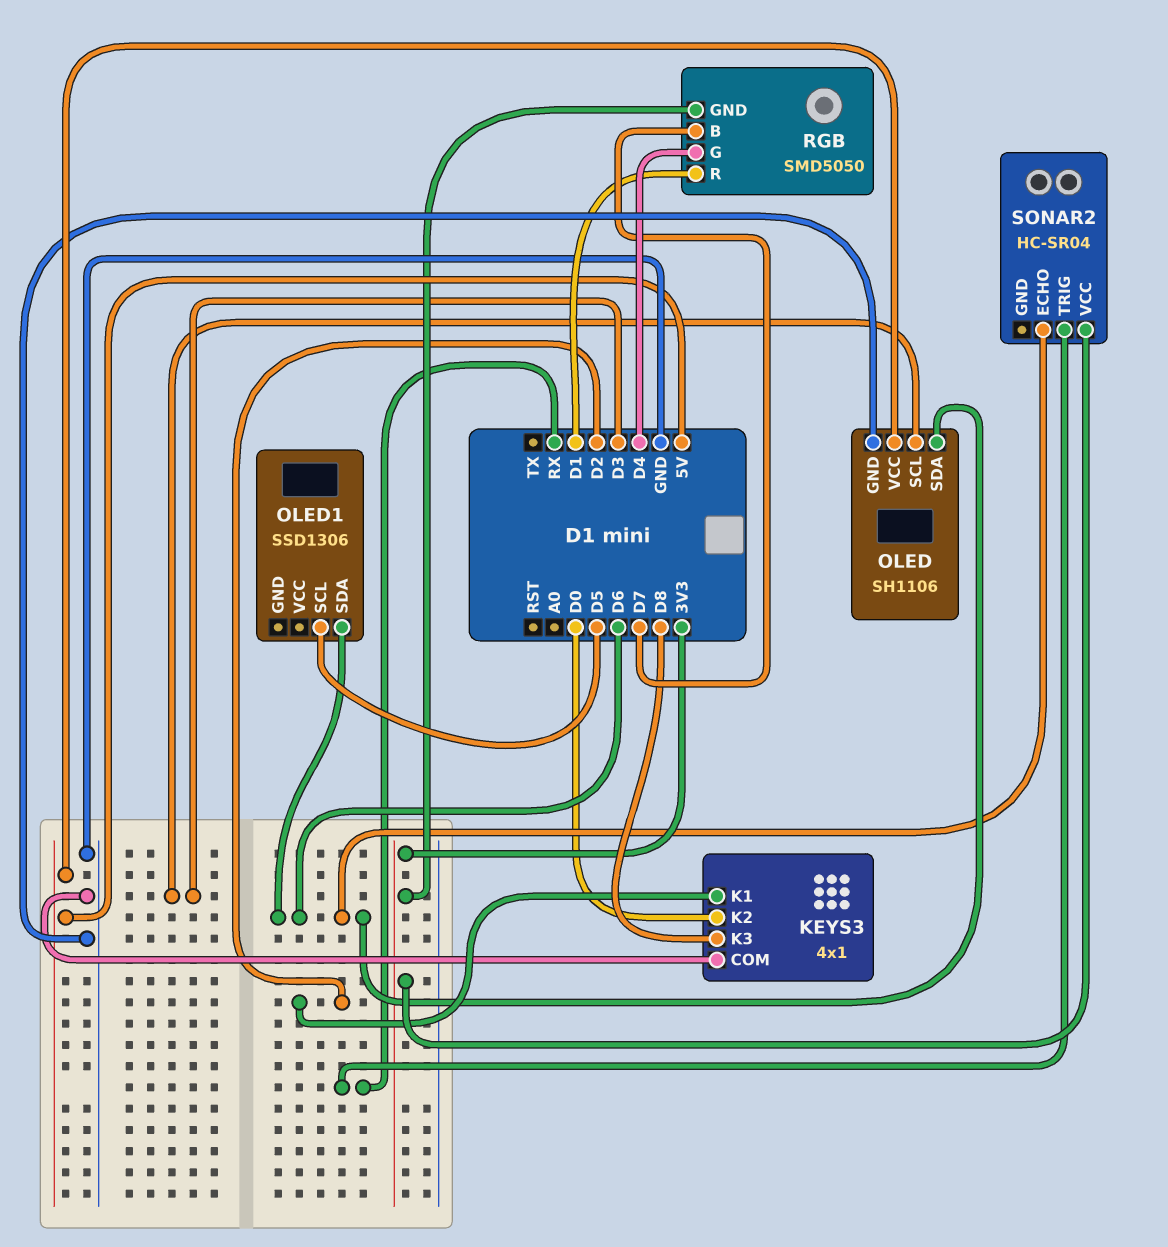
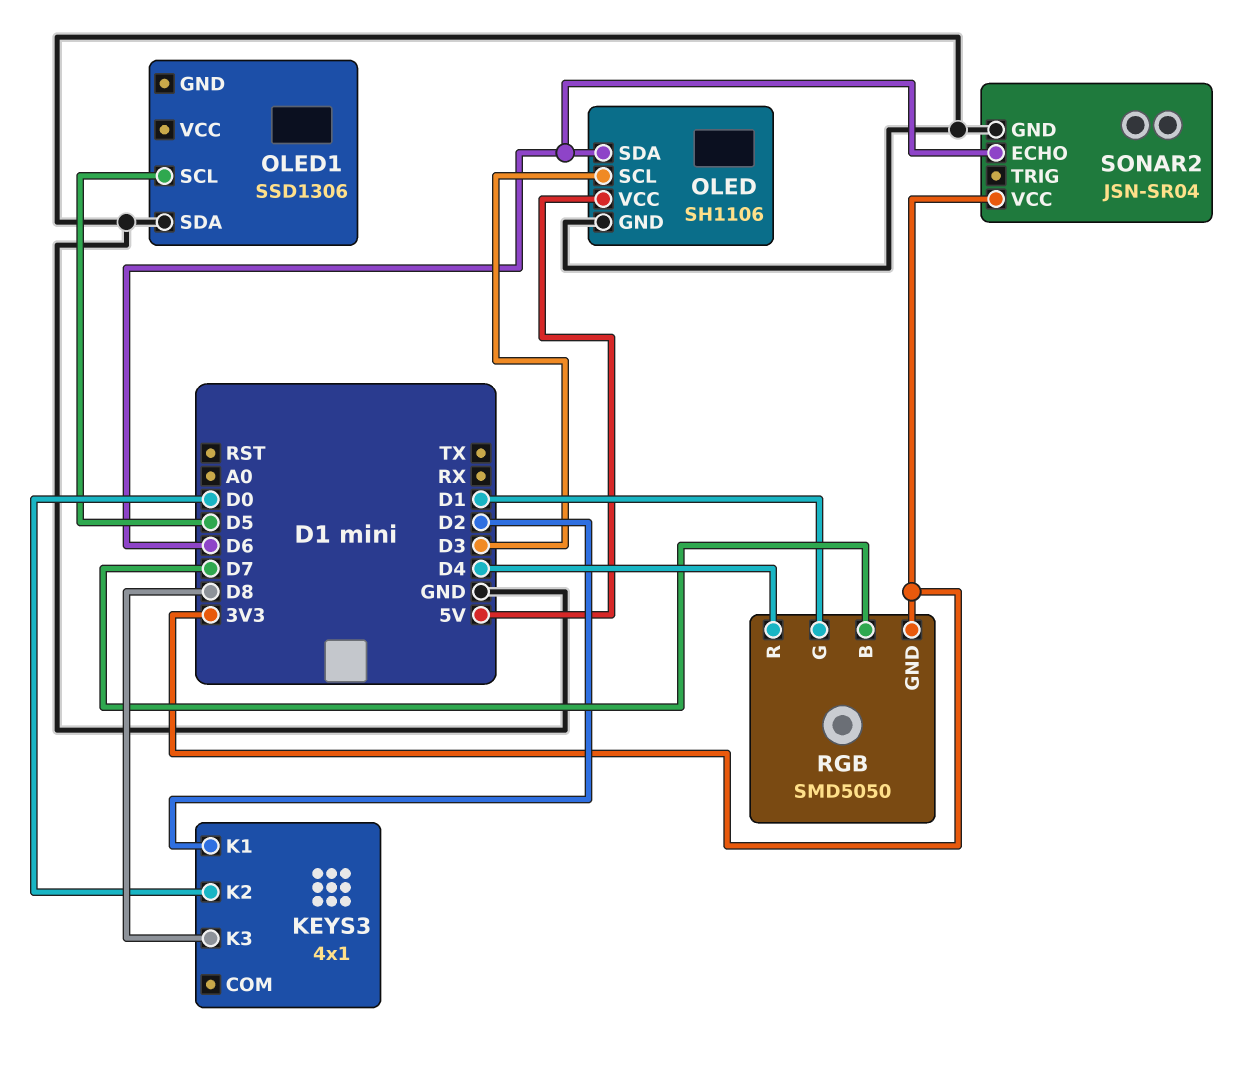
KEYS3 pin COM: GND -> none
OLED1 pin SDA: D6 -> GND
RGB pin G: D4 -> D1
RGB pin R: D1 -> D4
SONAR2: HC-SR04 -> JSN-SR04
SONAR2 pin GND: none -> GND
SONAR2 pin TRIG: RX -> none

